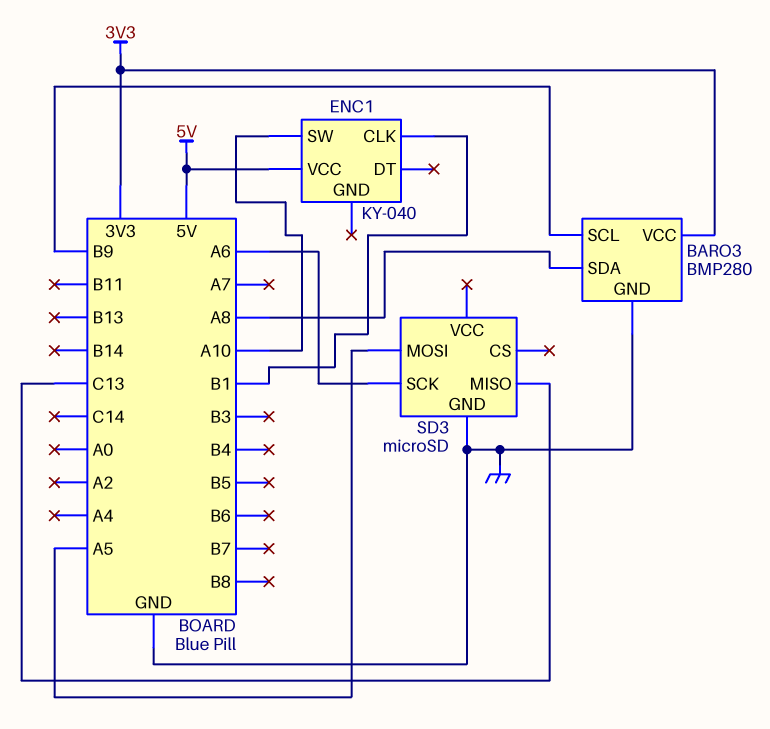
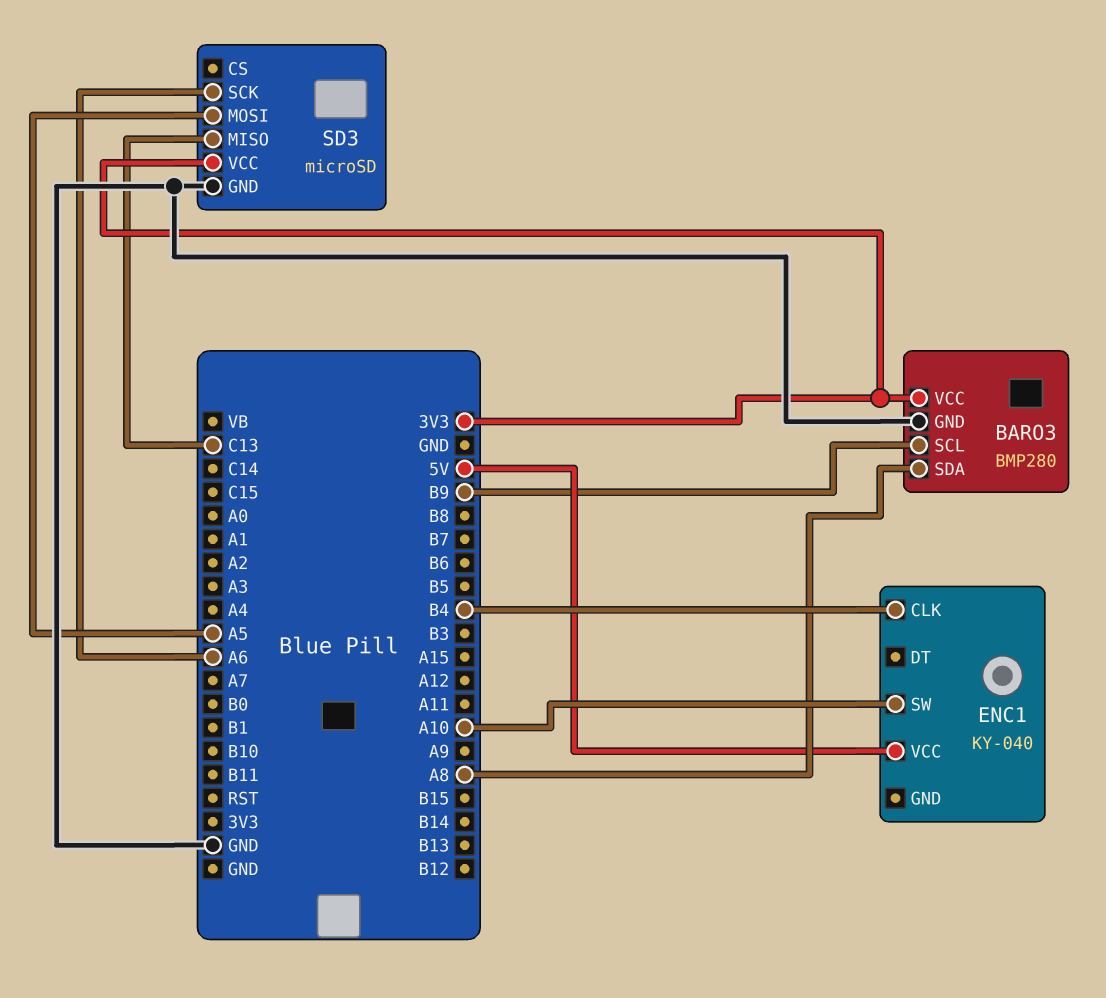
ENC1 pin CLK: B1 -> B4
SD3 pin VCC: none -> 3V3

